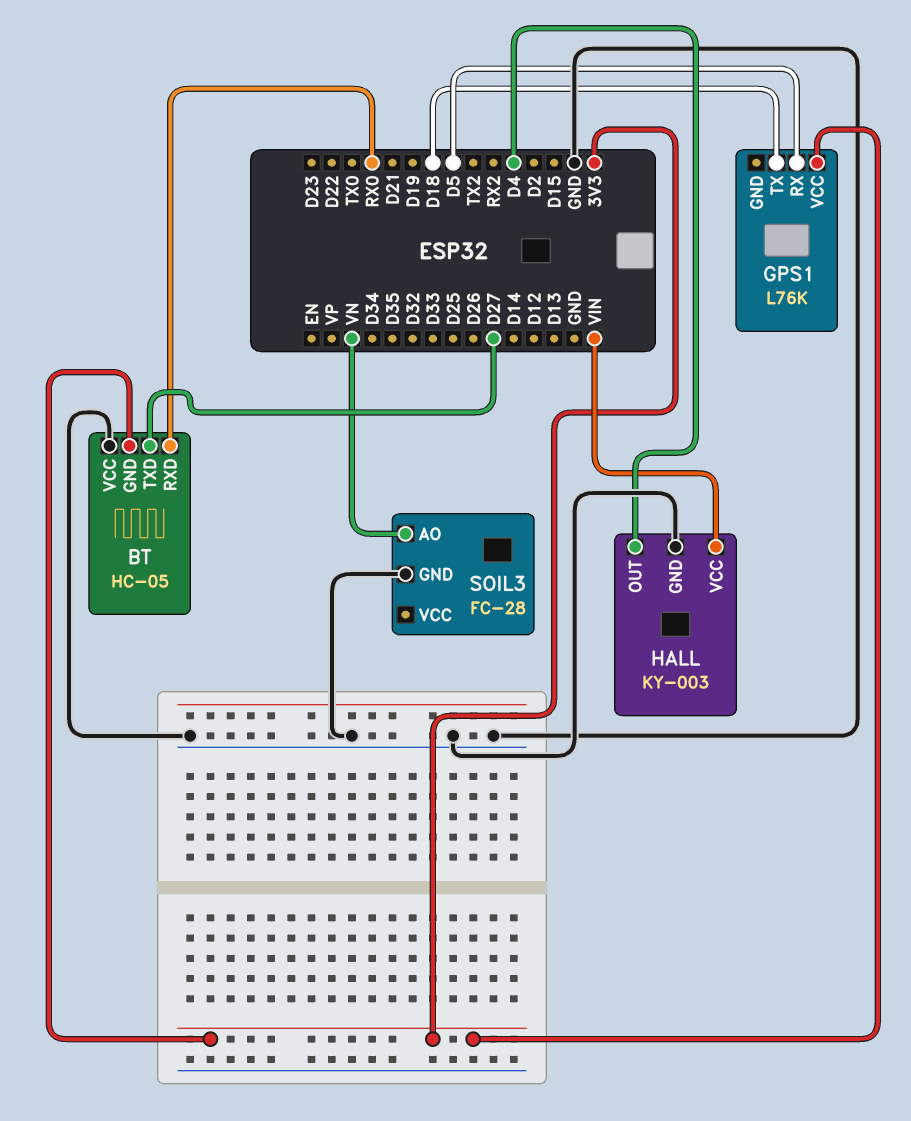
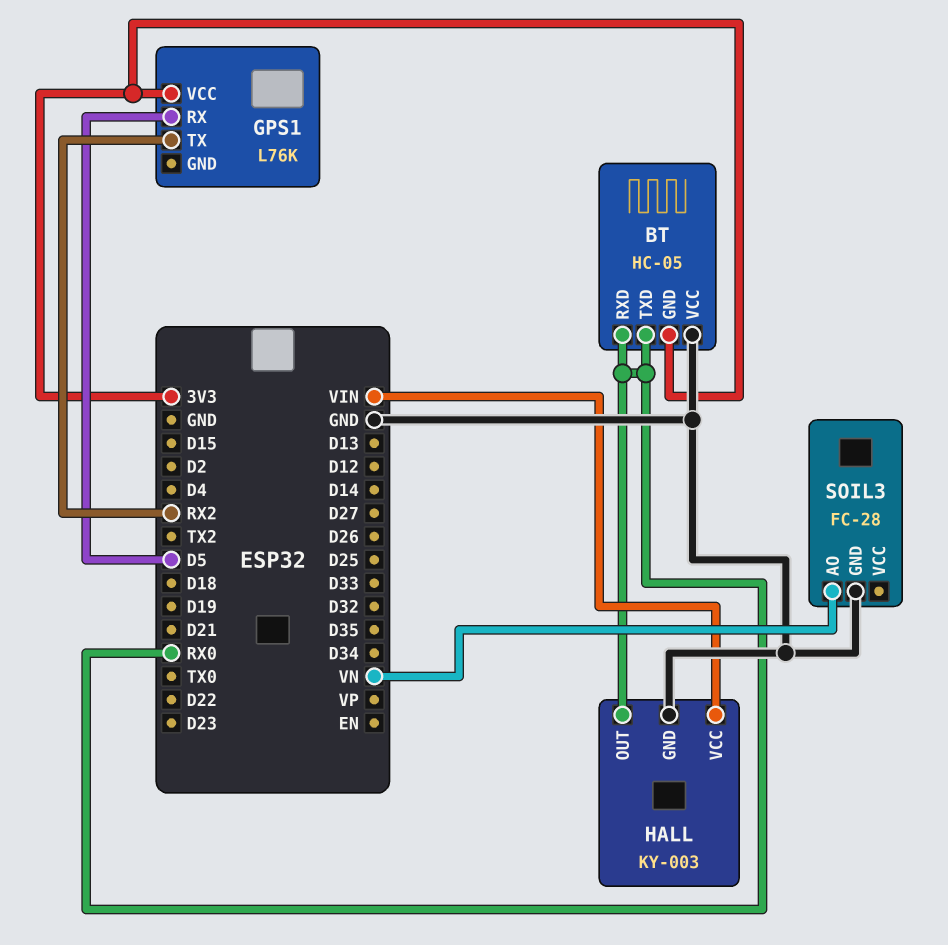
BT pin TXD: D27 -> RX0
GPS1 pin TX: D18 -> RX2
HALL pin OUT: D4 -> RX0

